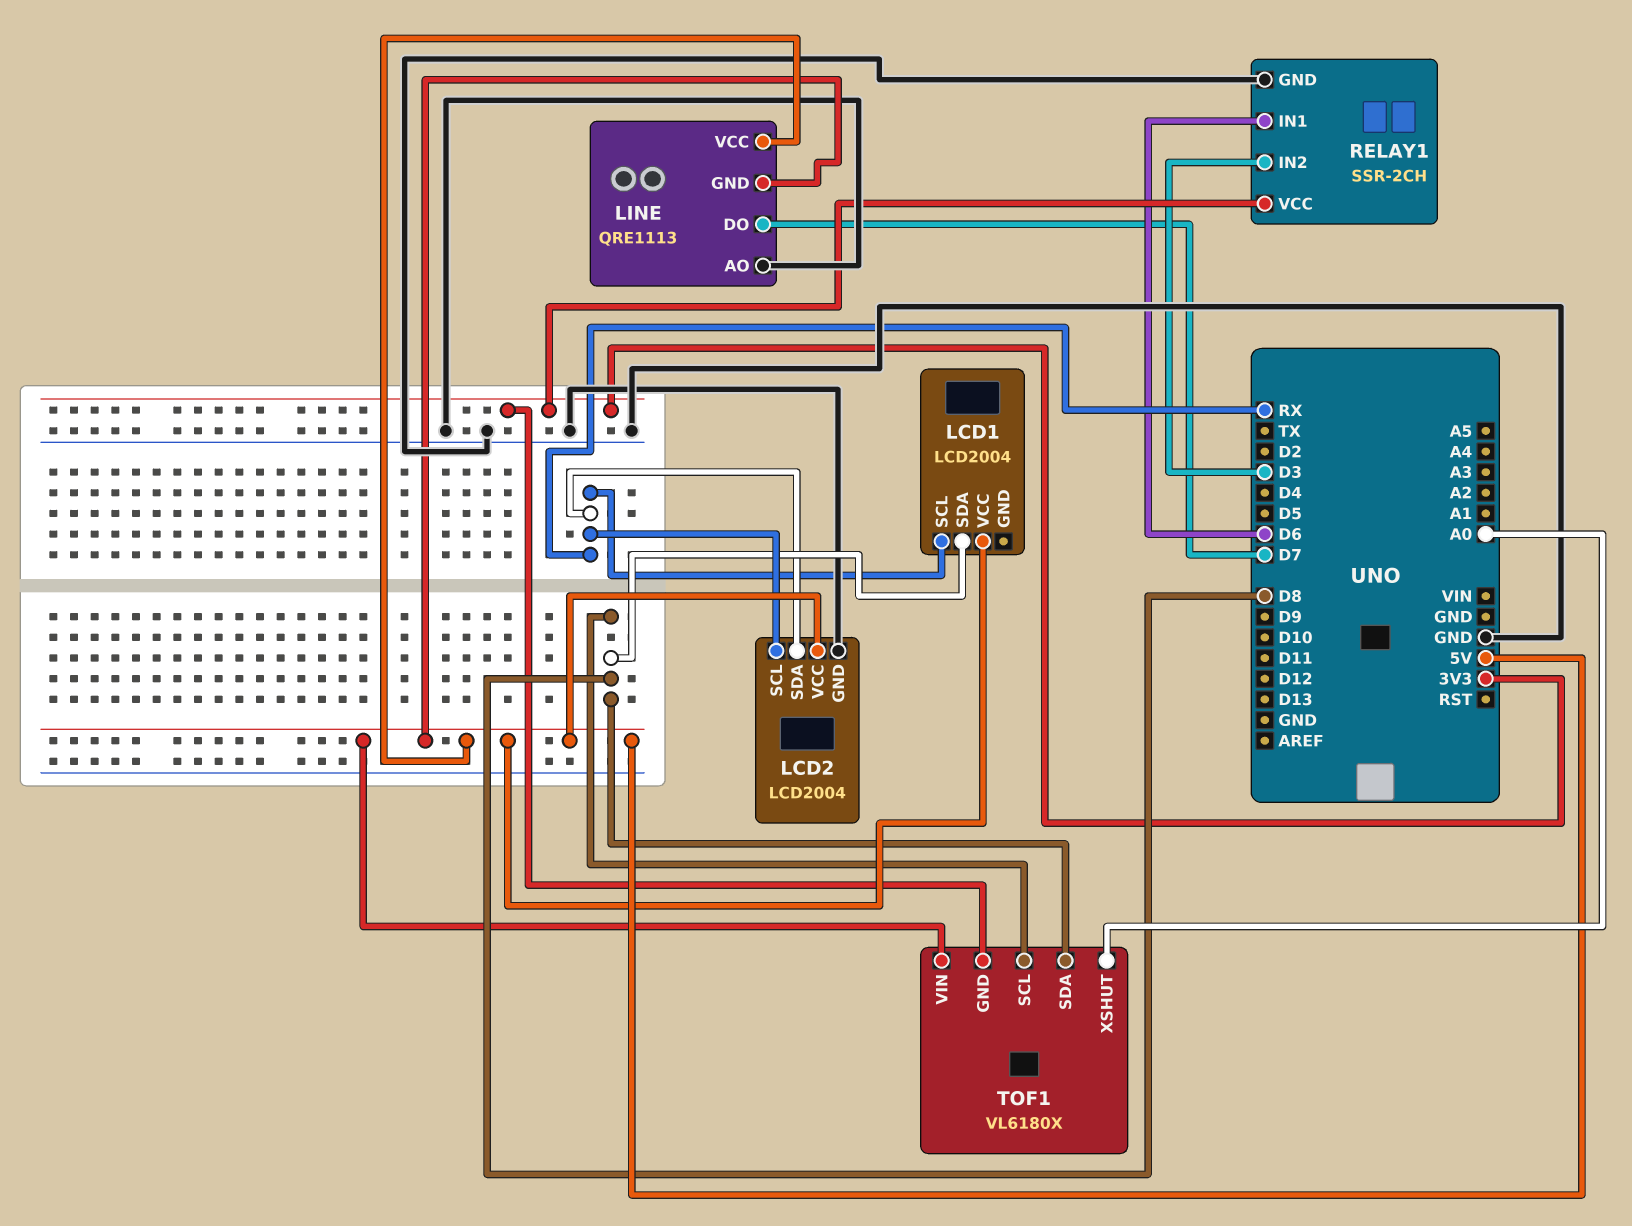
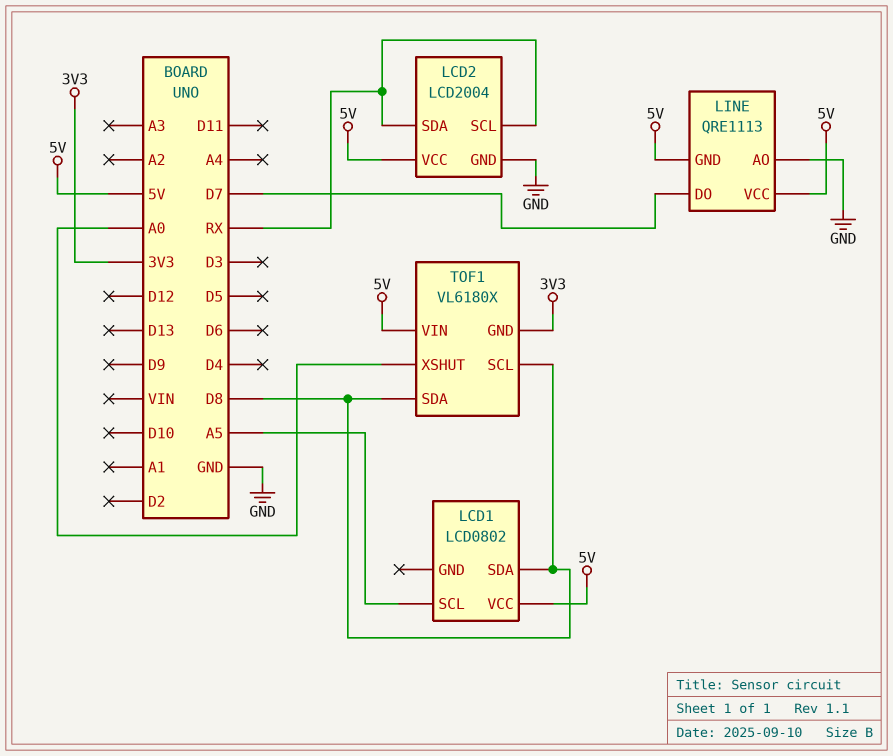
LCD1: LCD2004 -> LCD0802
LCD1 pin SCL: RX -> A5
RELAY1: SSR-2CH -> none
RELAY1 pin GND: GND -> none
RELAY1 pin IN1: D6 -> none
RELAY1 pin IN2: D3 -> none
RELAY1 pin VCC: 3V3 -> none

